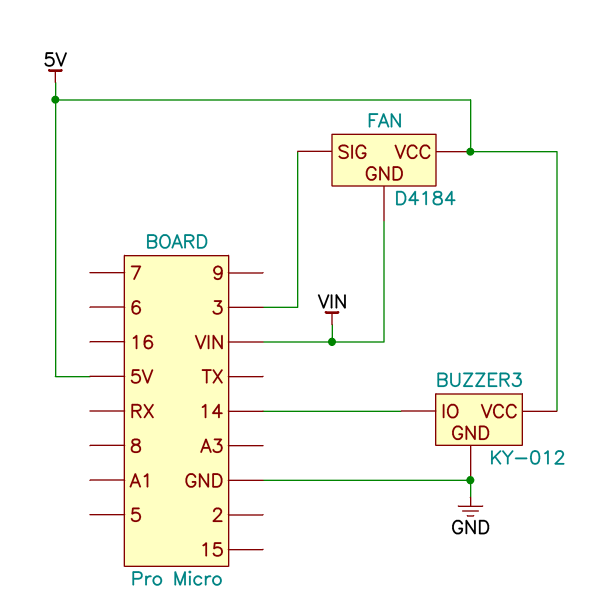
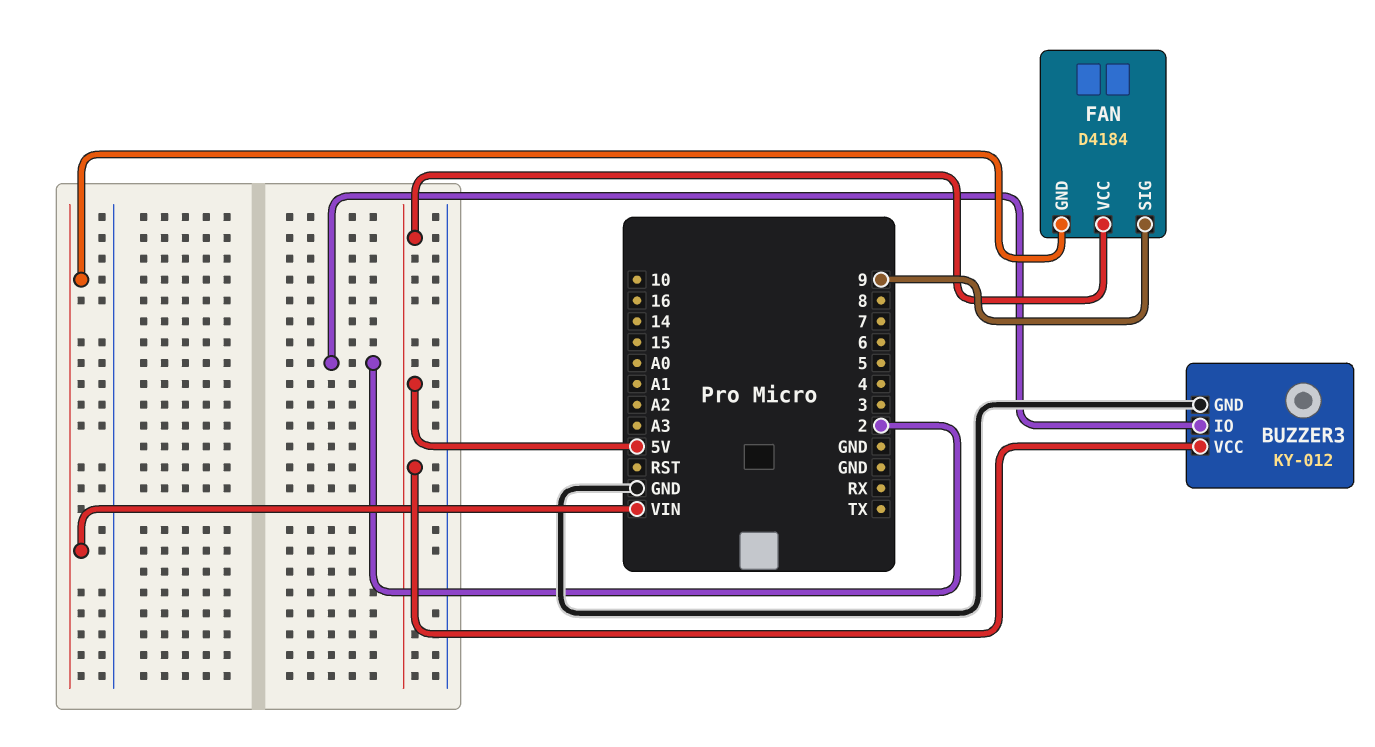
BUZZER3 pin IO: 14 -> 2
FAN pin SIG: 3 -> 9

